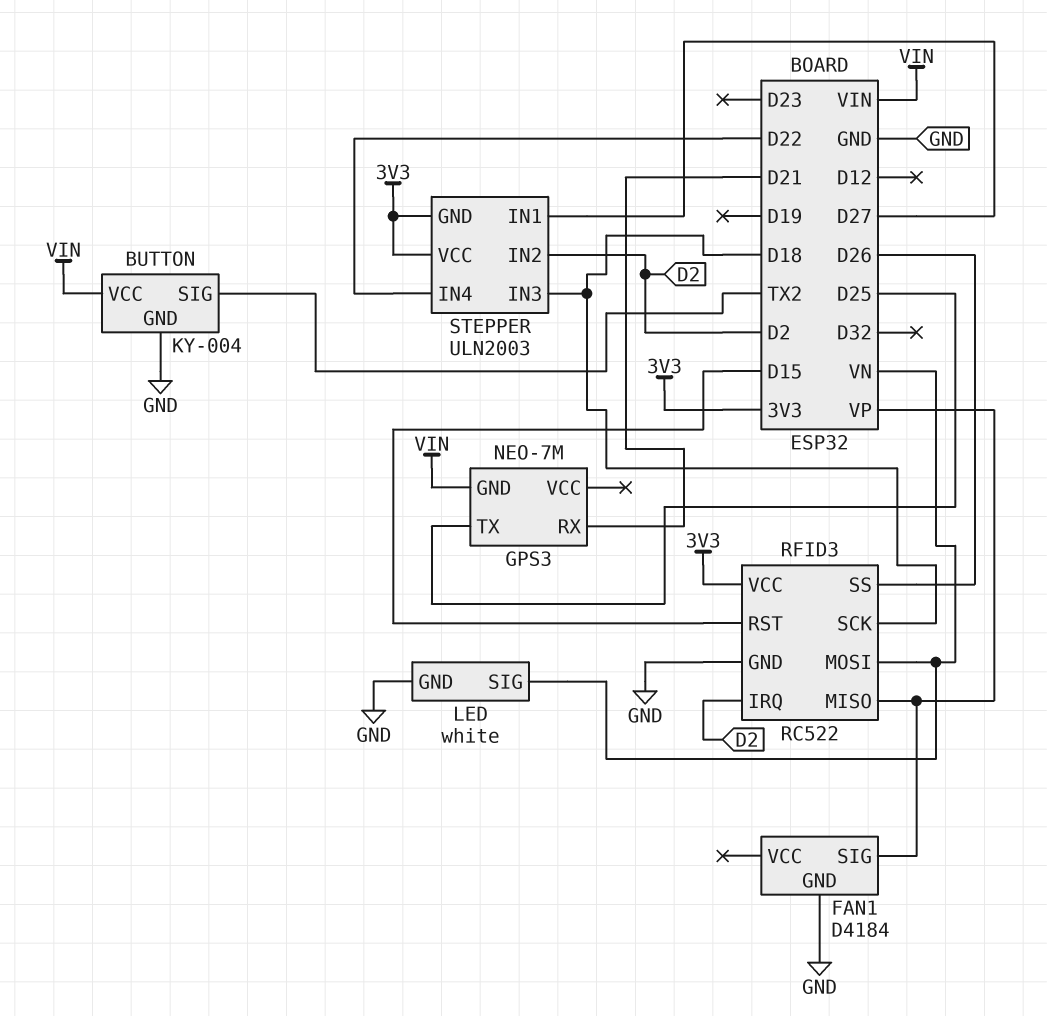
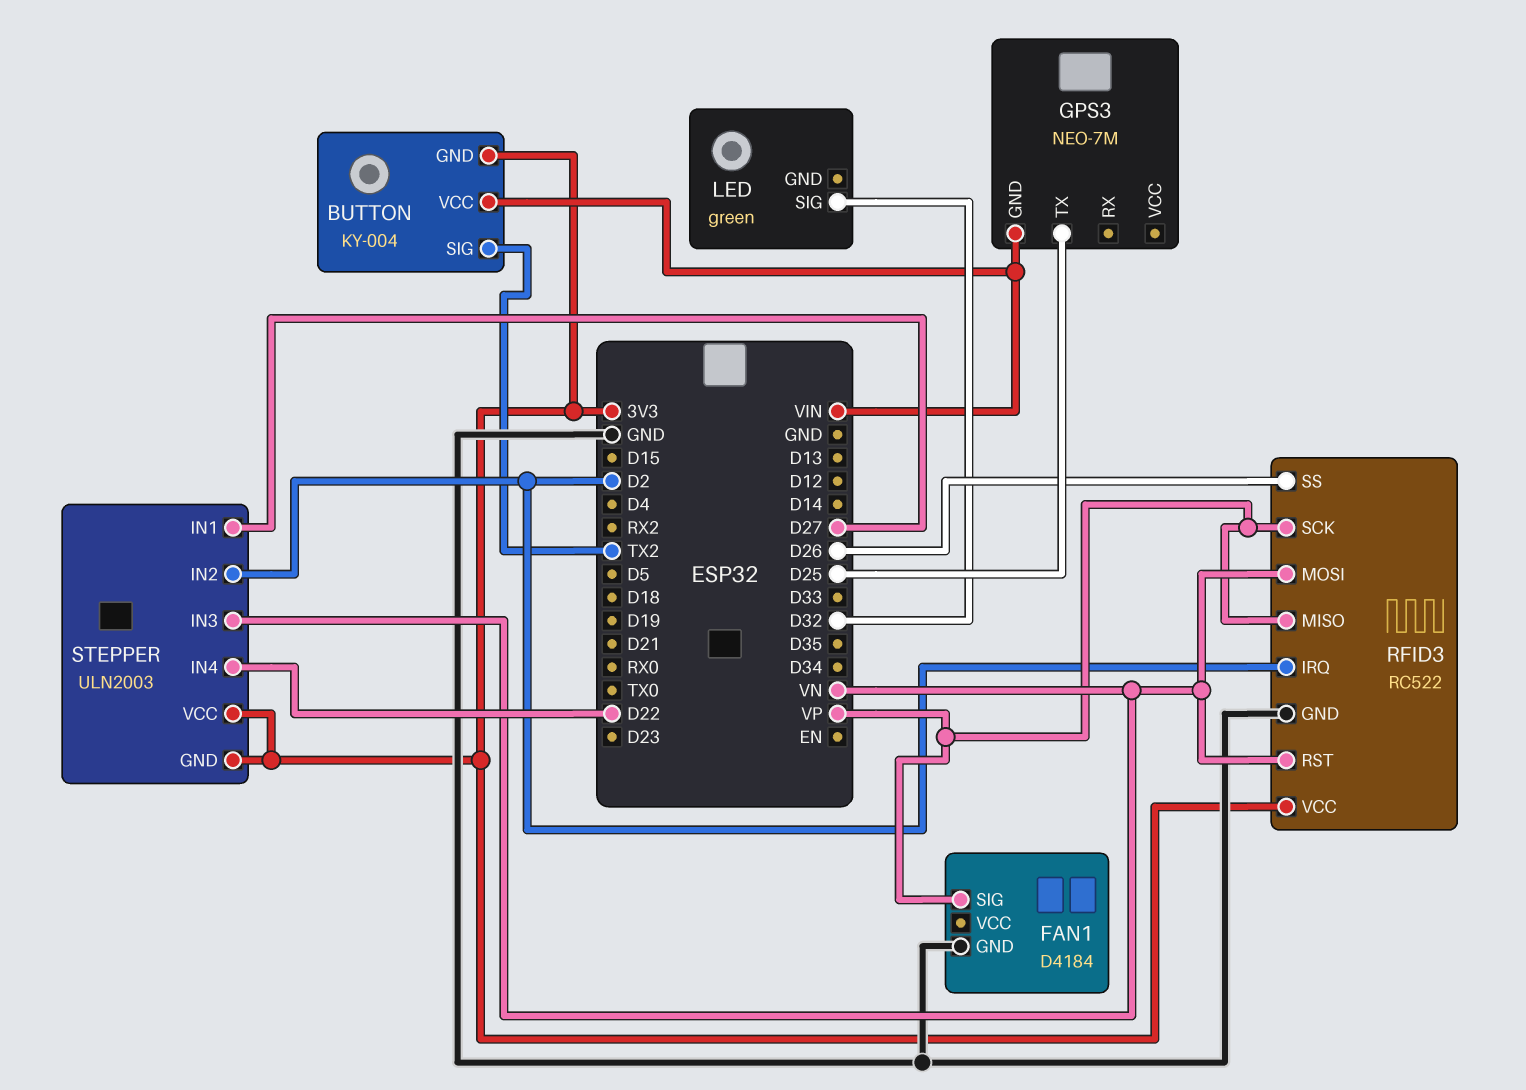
BUTTON pin GND: GND -> 3V3
GPS3 pin RX: D21 -> none
LED: white -> green
LED pin GND: GND -> none
LED pin SIG: VN -> D32
RFID3 pin RST: D15 -> VN
RFID3 pin SCK: D18 -> VP
STEPPER pin IN3: D18 -> VN

